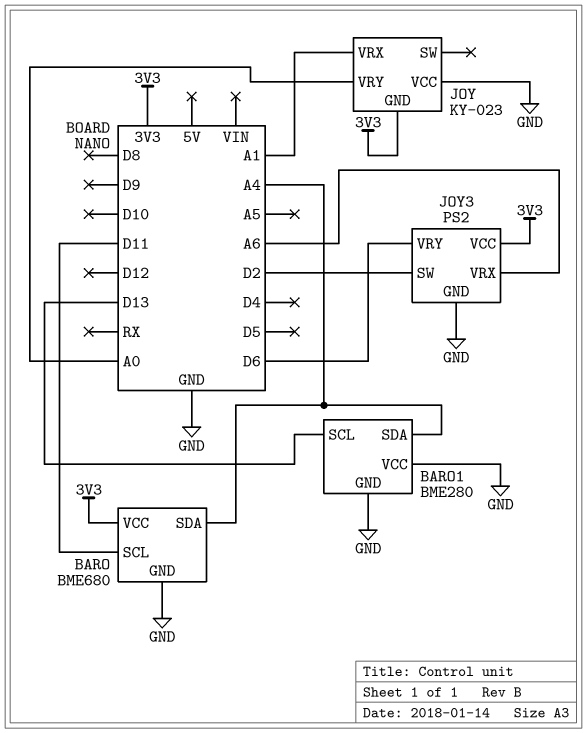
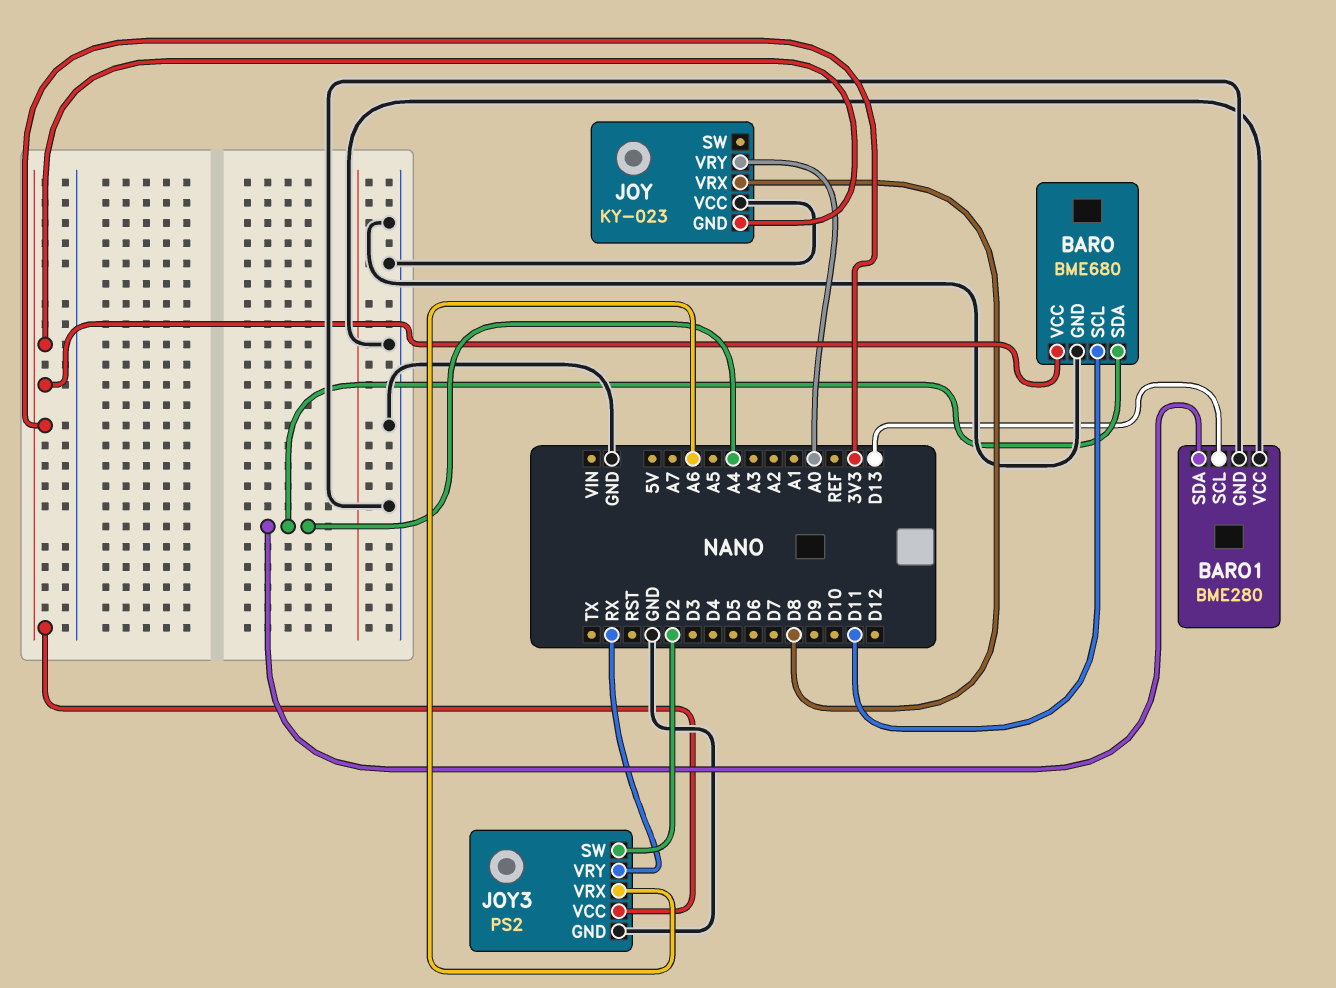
JOY pin VRX: A1 -> D8
JOY3 pin VRY: D6 -> RX

